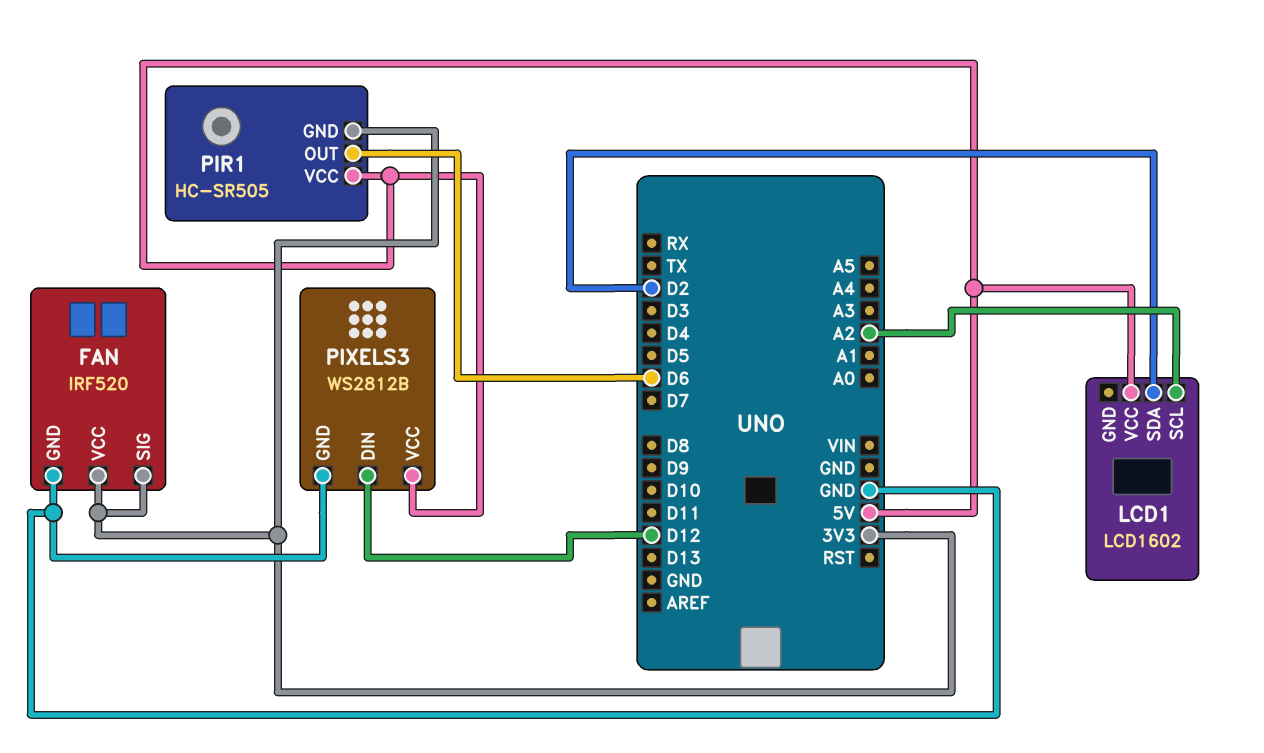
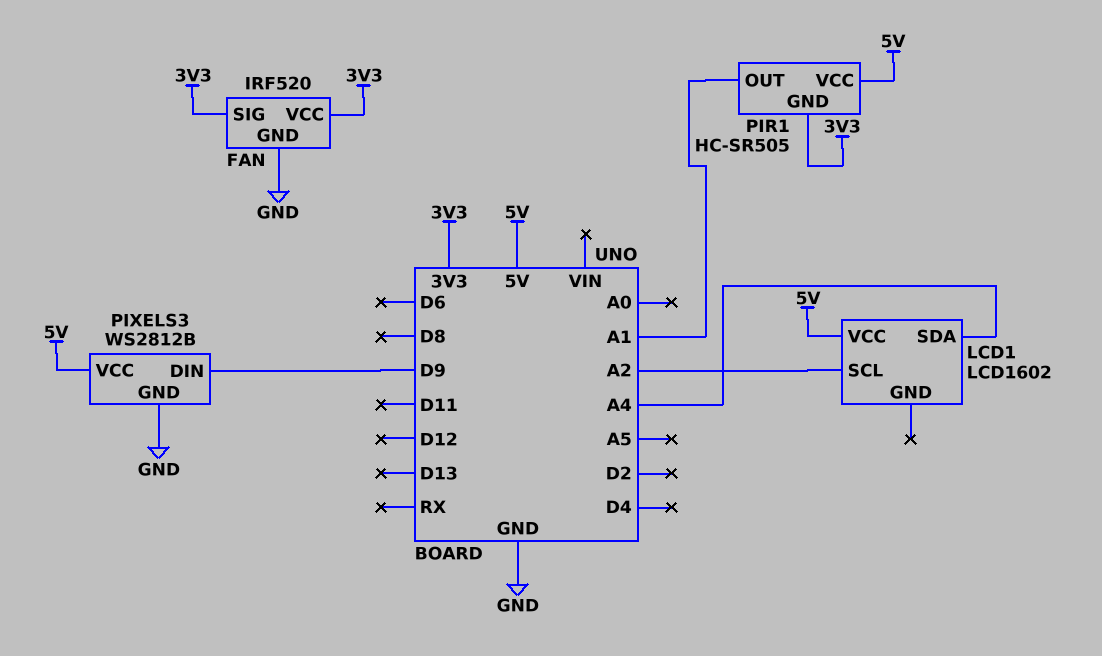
LCD1 pin SDA: D2 -> A4
PIR1 pin OUT: D6 -> A1
PIXELS3 pin DIN: D12 -> D9

